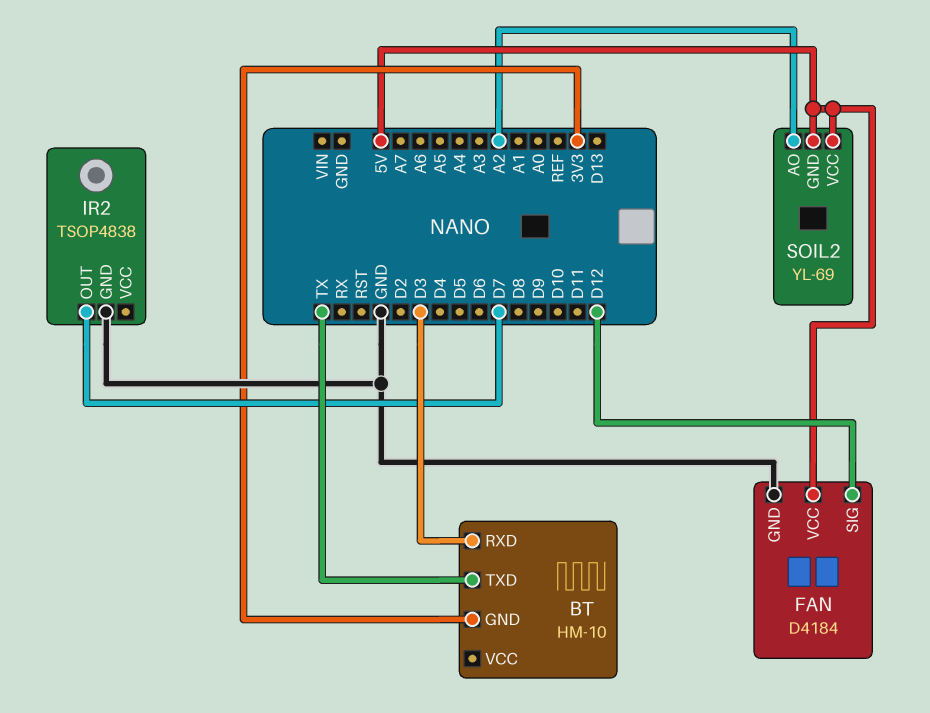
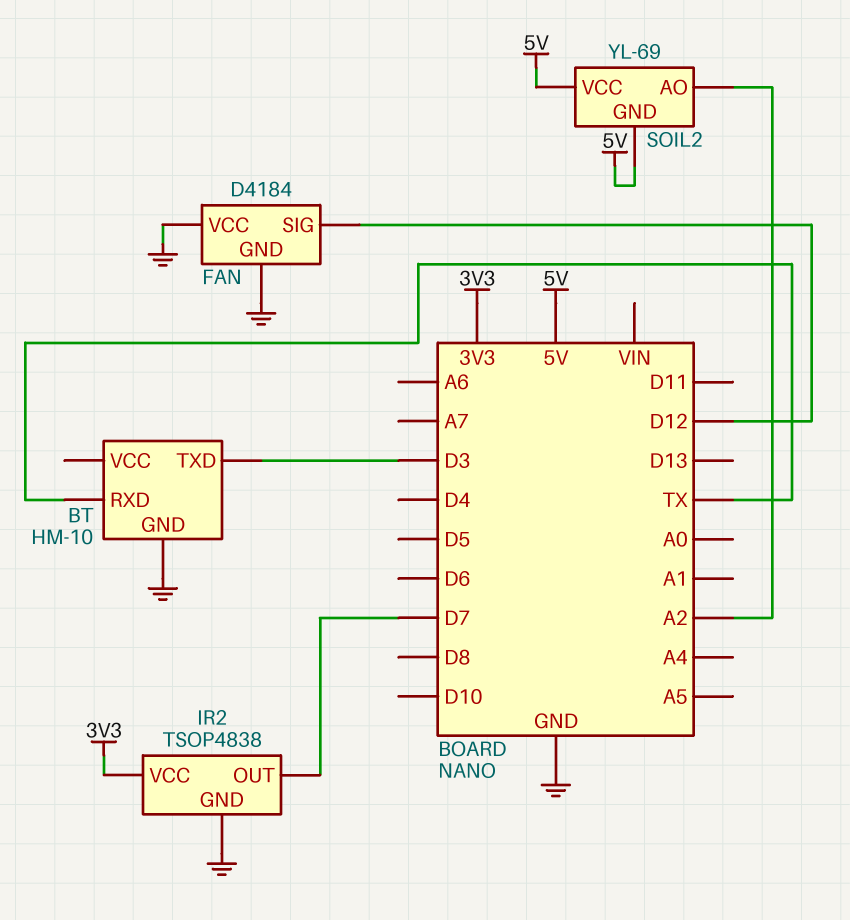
BT pin GND: 3V3 -> GND
BT pin RXD: D3 -> TX
BT pin TXD: TX -> D3
FAN pin VCC: 5V -> GND
IR2 pin VCC: none -> 3V3

